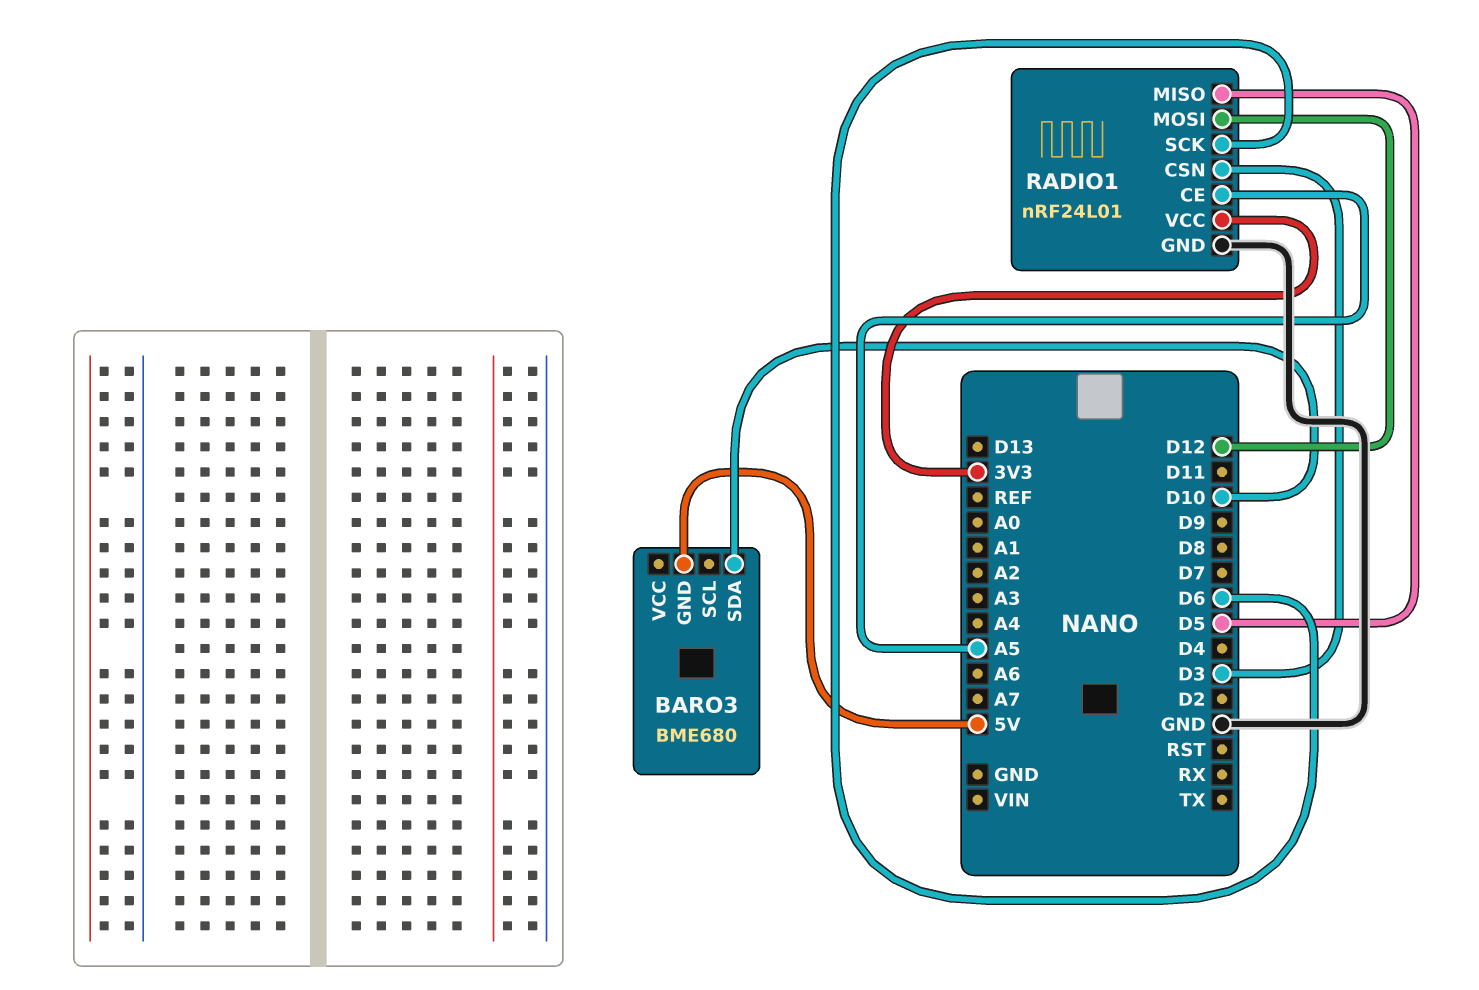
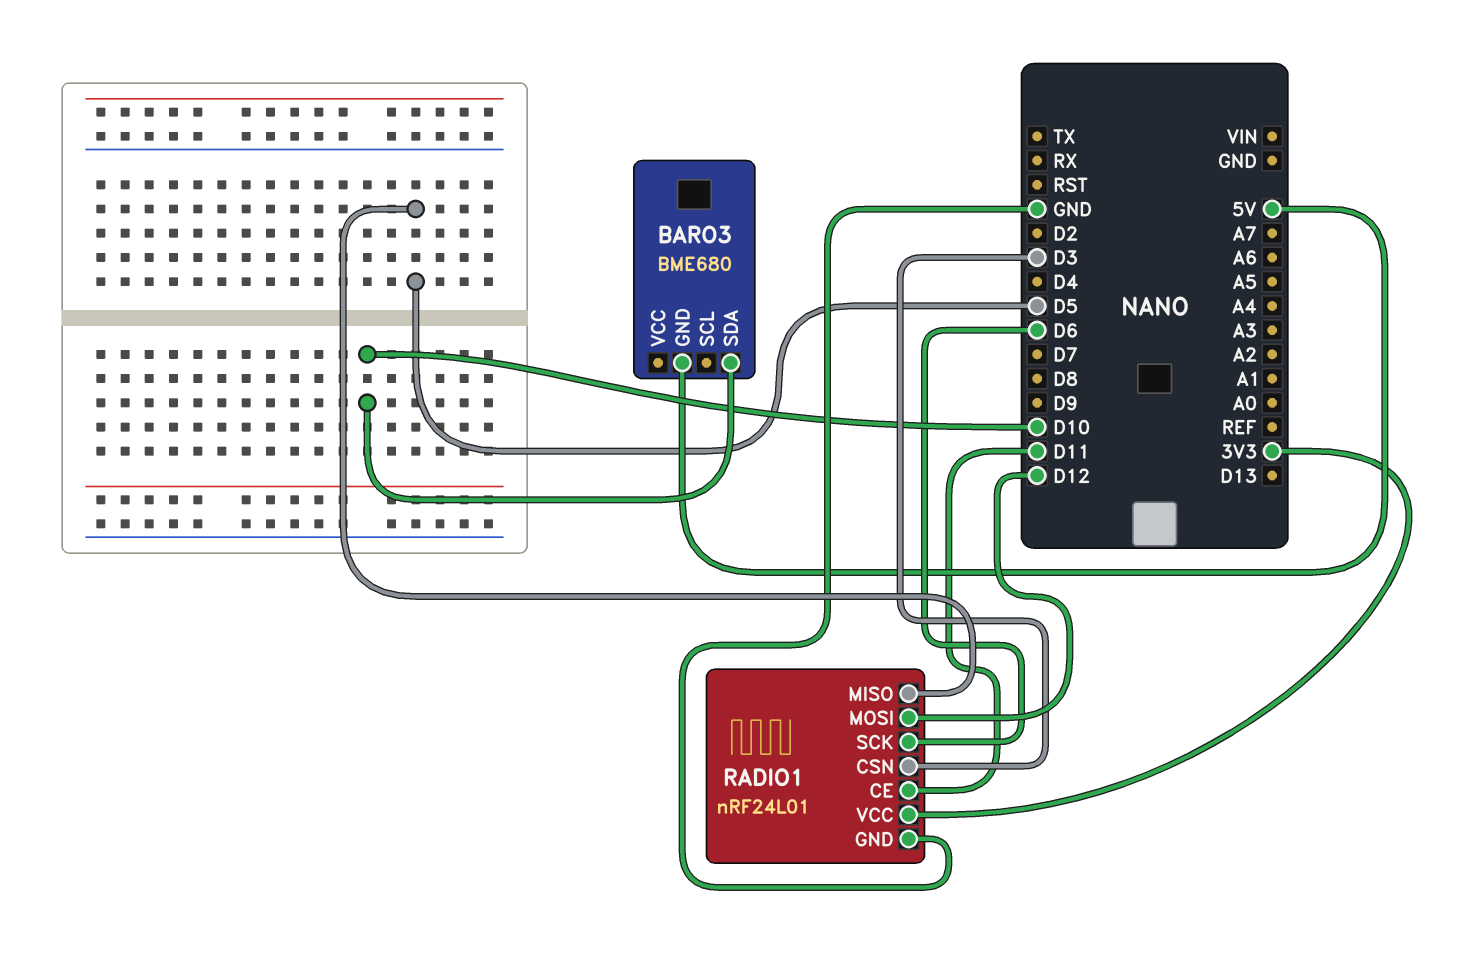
RADIO1 pin CE: A5 -> D11

